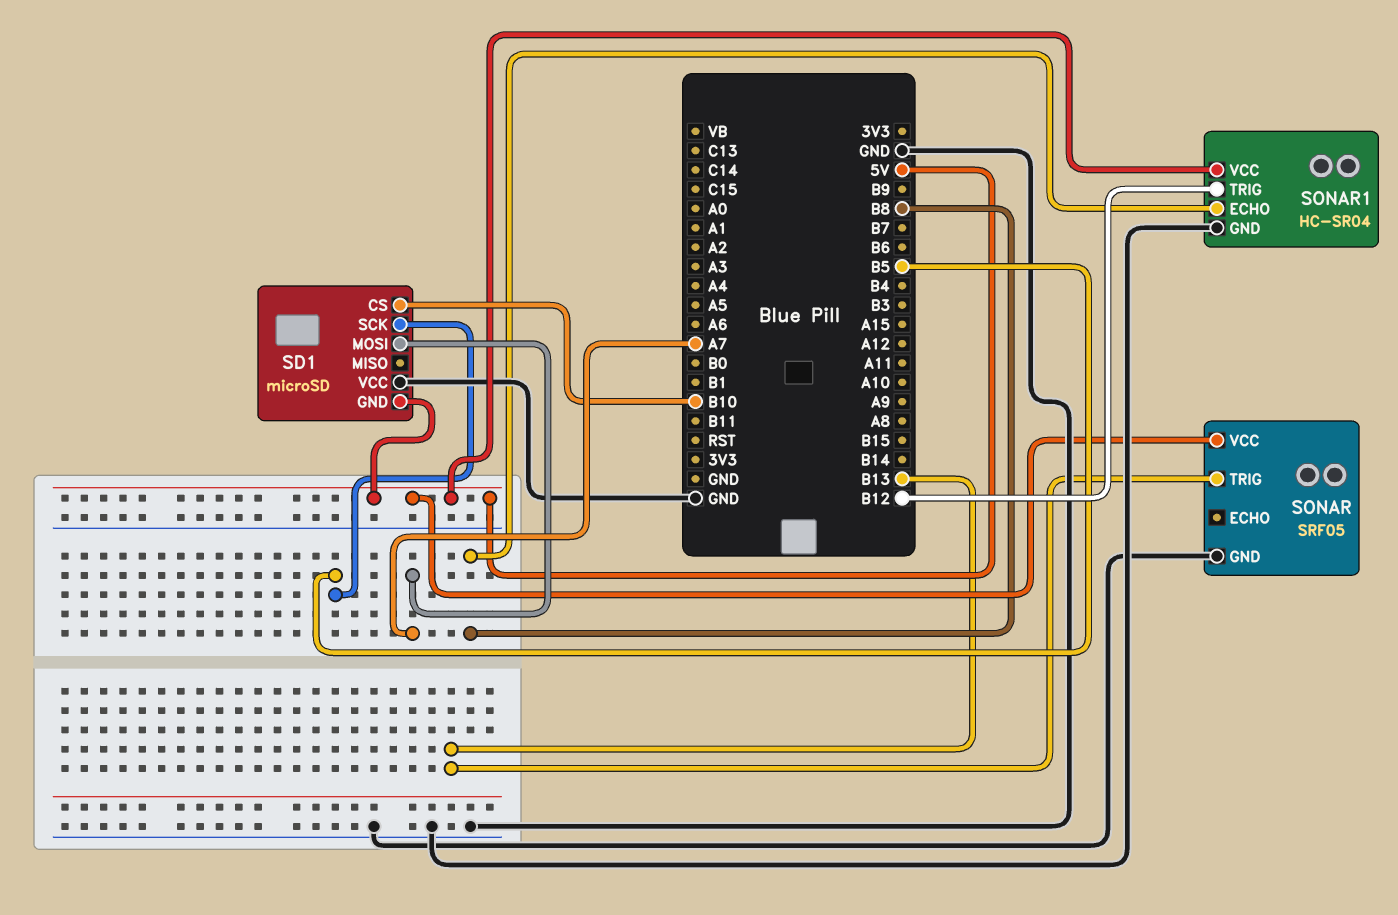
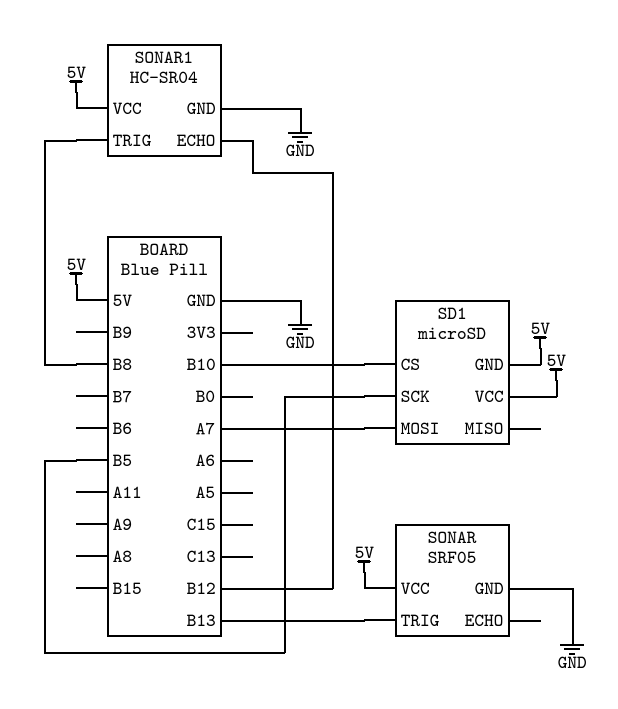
SD1 pin VCC: GND -> 5V
SONAR1 pin ECHO: B8 -> B12
SONAR1 pin TRIG: B12 -> B8

